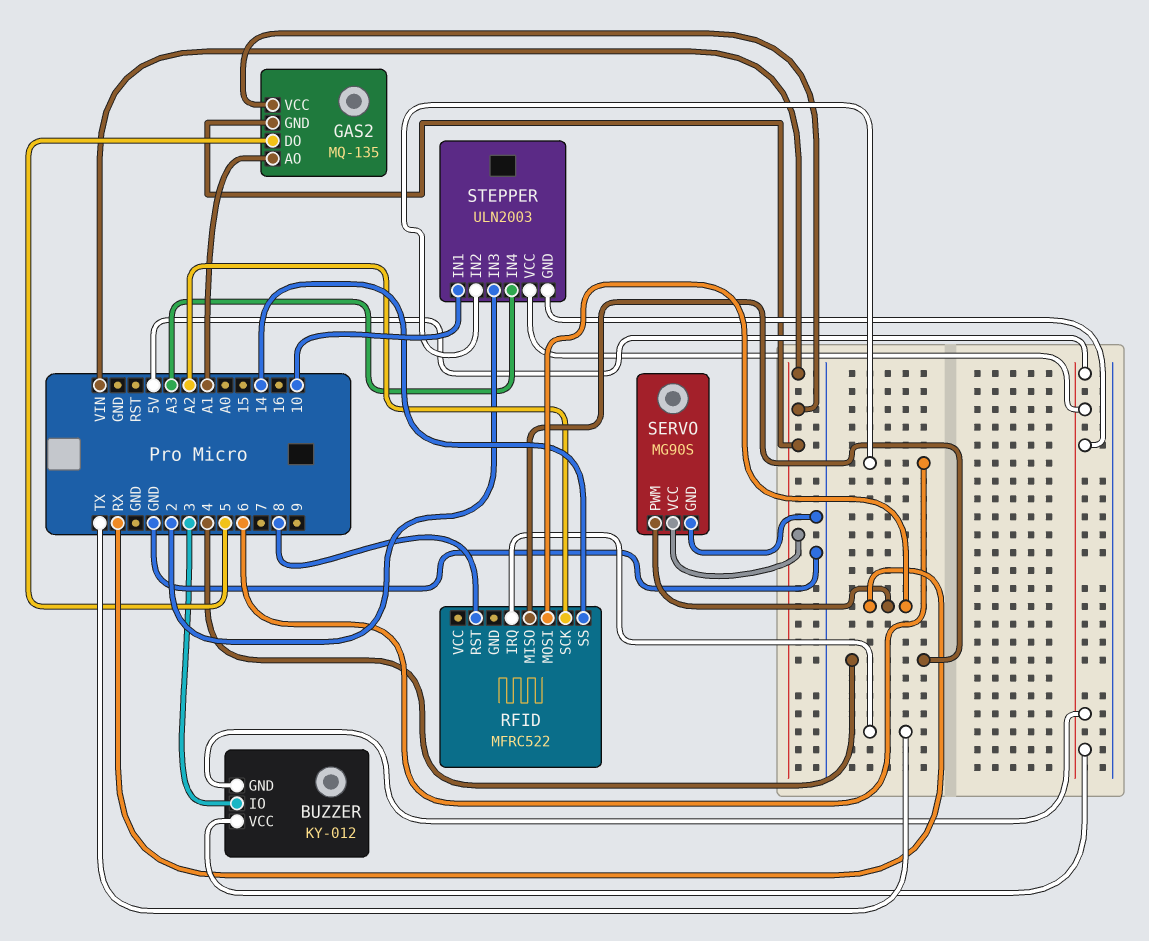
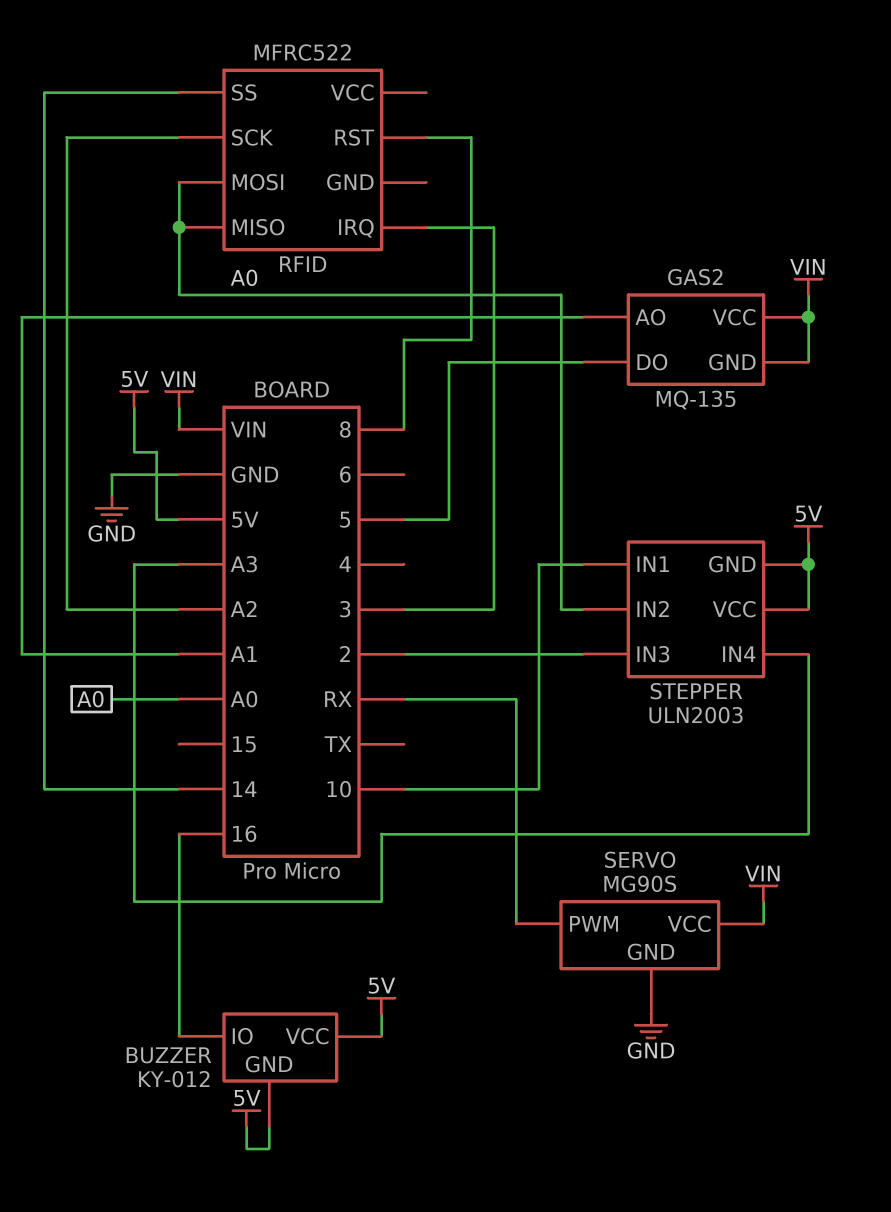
BUZZER pin IO: 3 -> 16
RFID pin IRQ: TX -> 3
RFID pin MISO: 4 -> A0
RFID pin MOSI: RX -> A0
STEPPER pin IN2: 6 -> A0

